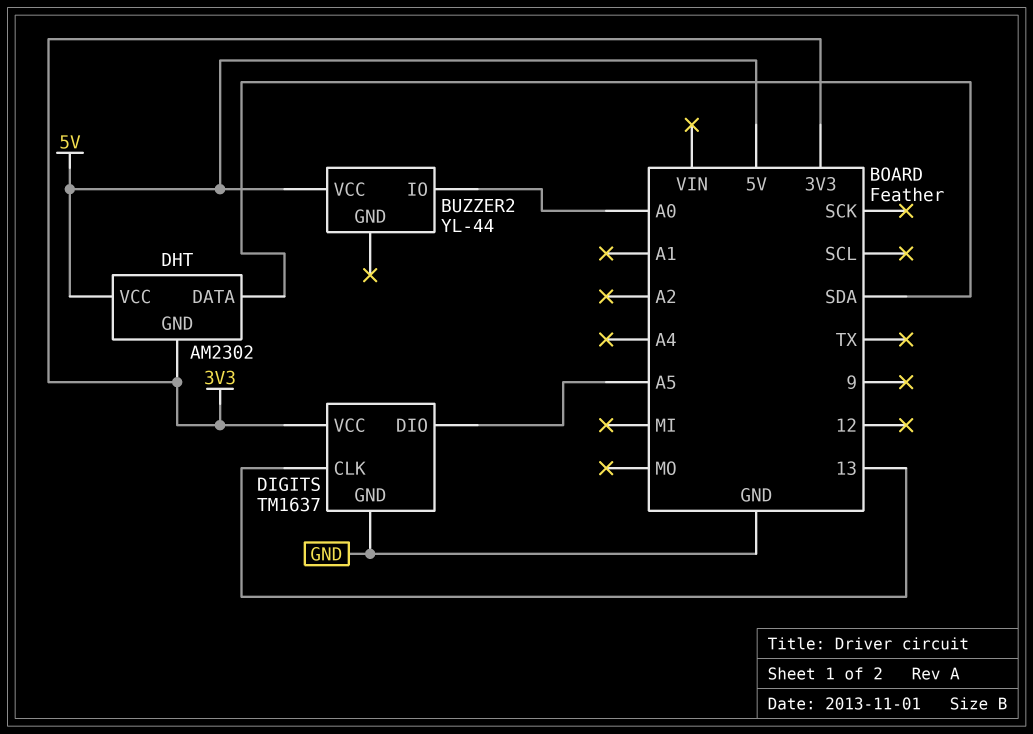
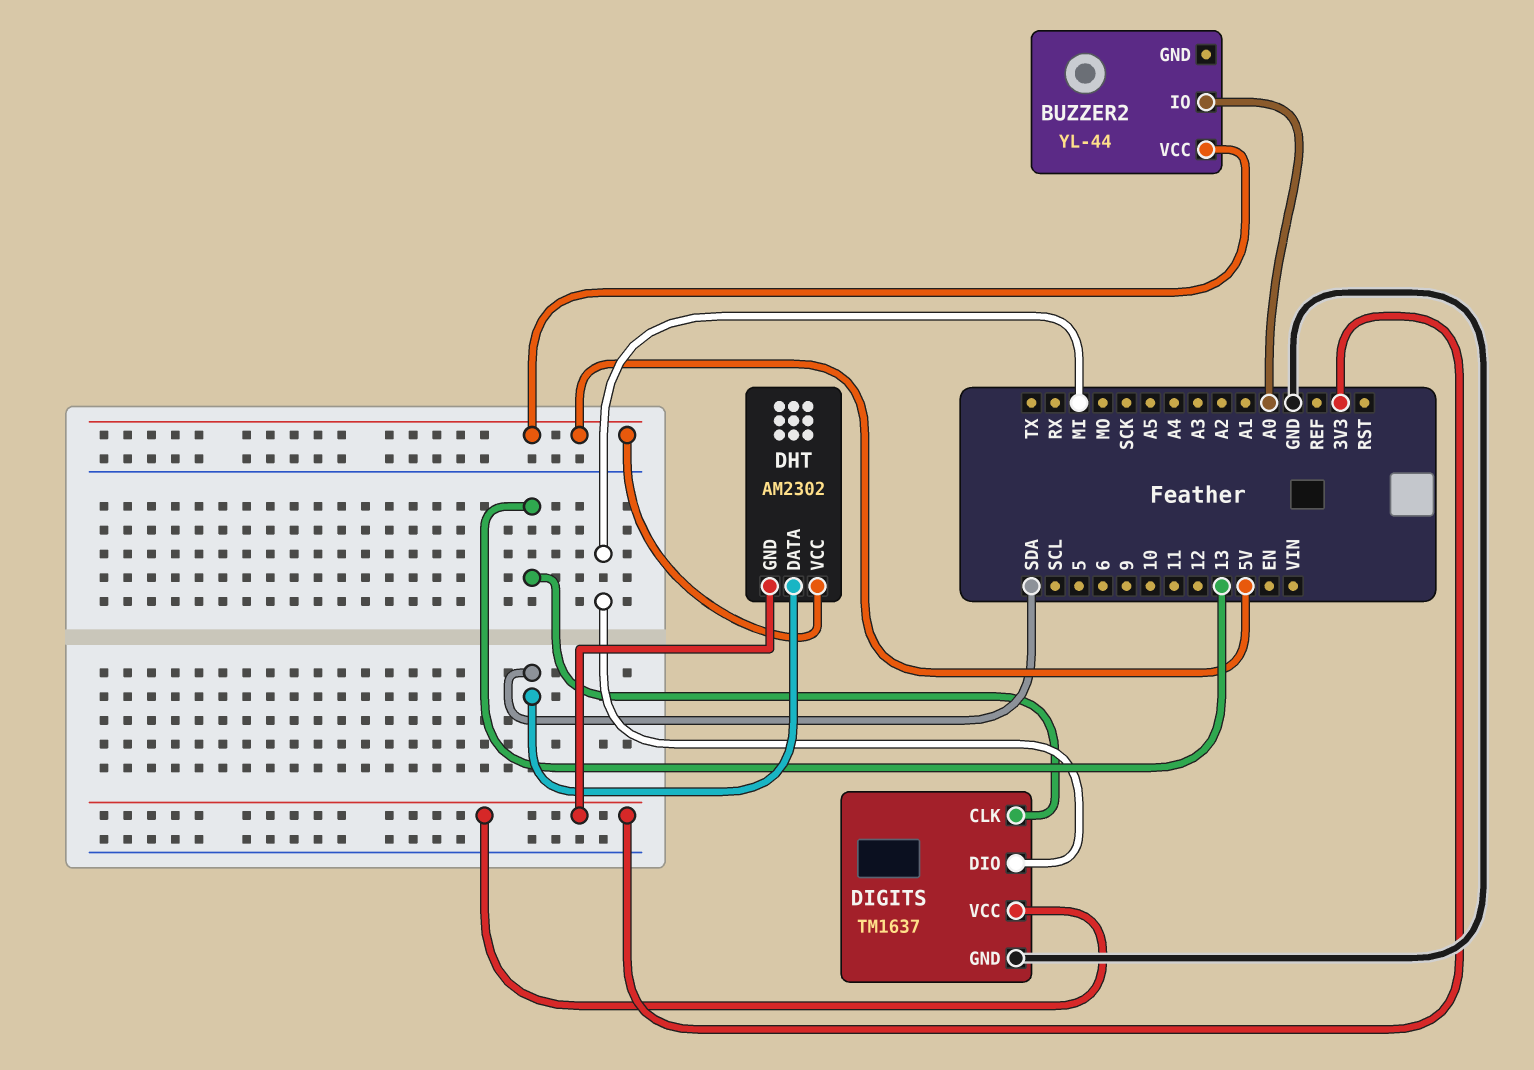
DIGITS pin DIO: A5 -> MI

